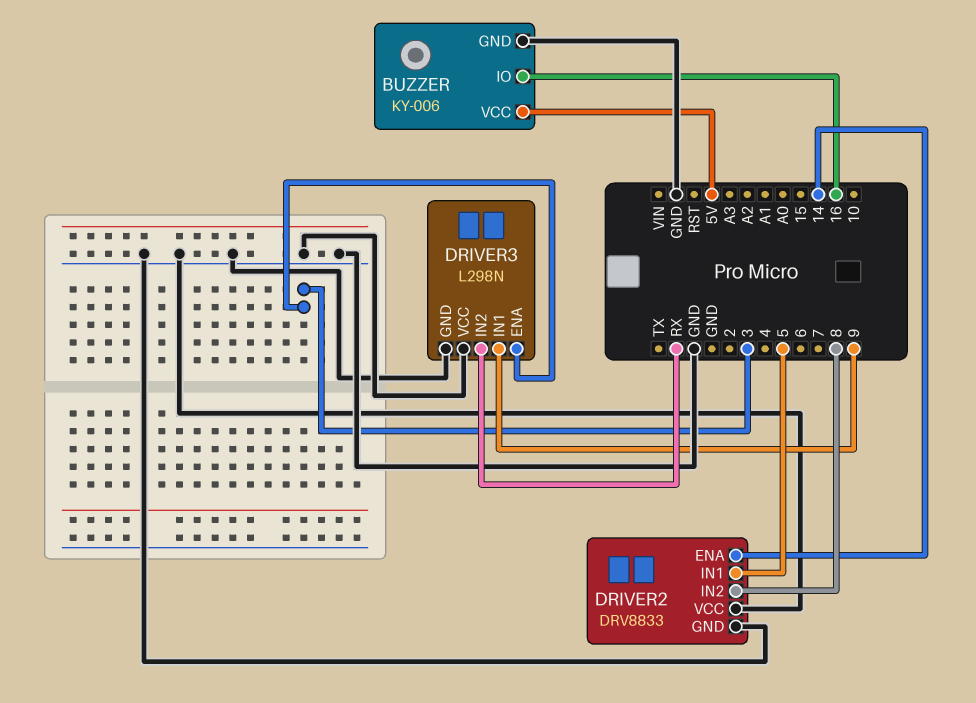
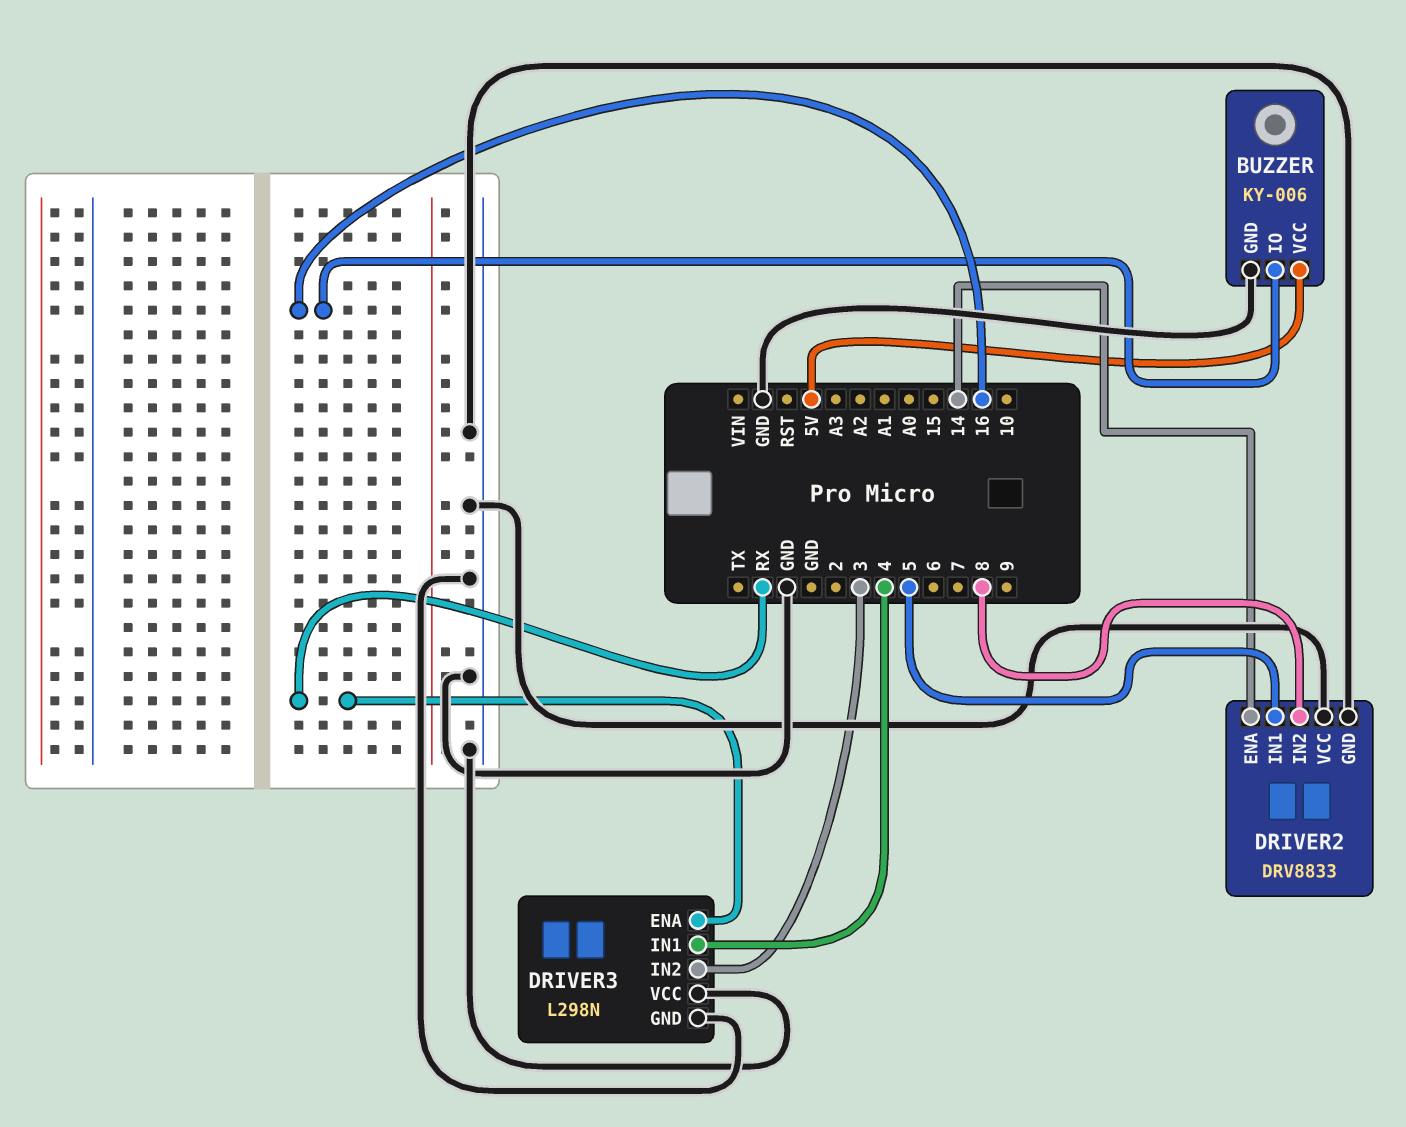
DRIVER3 pin ENA: 3 -> RX
DRIVER3 pin IN1: 9 -> 4
DRIVER3 pin IN2: RX -> 3

